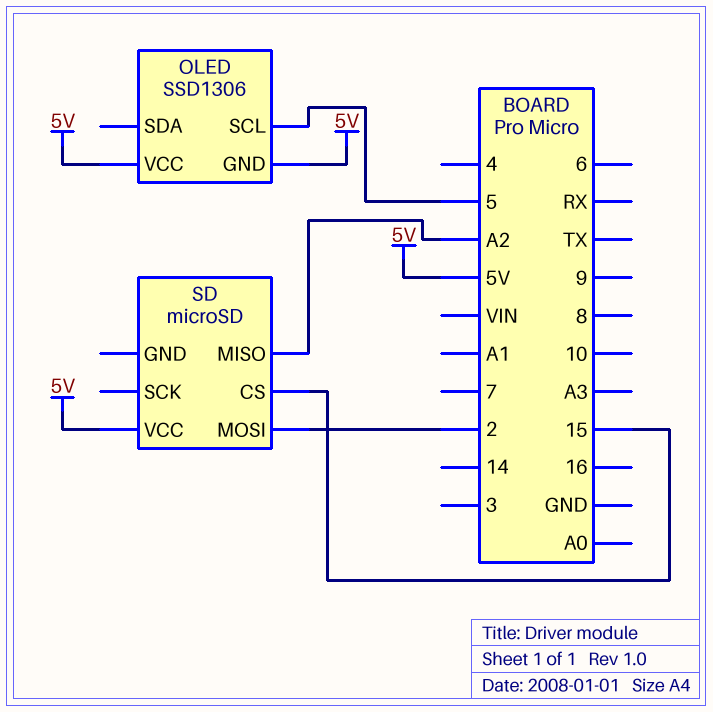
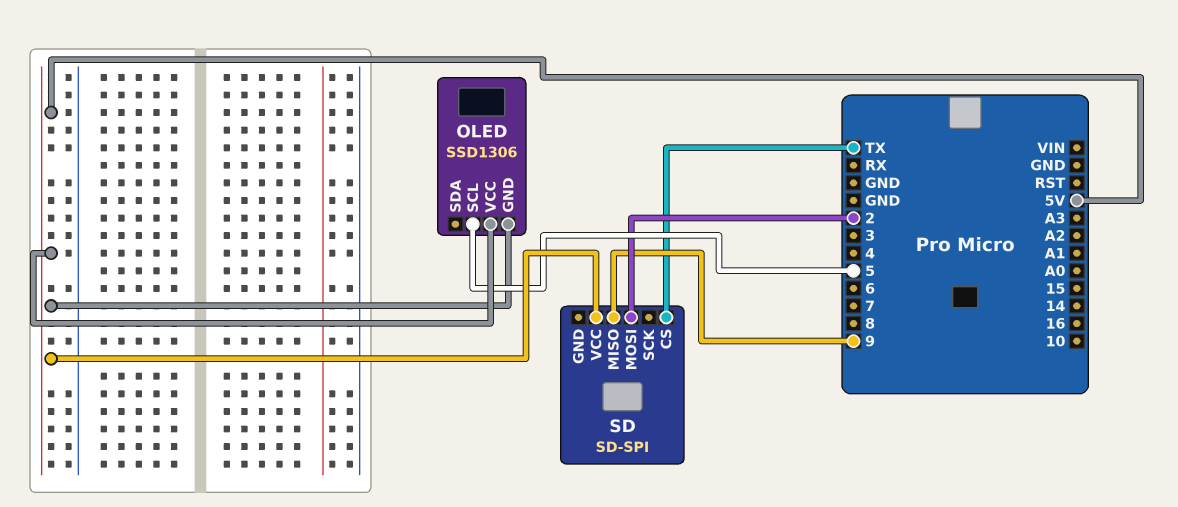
SD: microSD -> SD-SPI
SD pin CS: 15 -> TX
SD pin MISO: A2 -> 9

